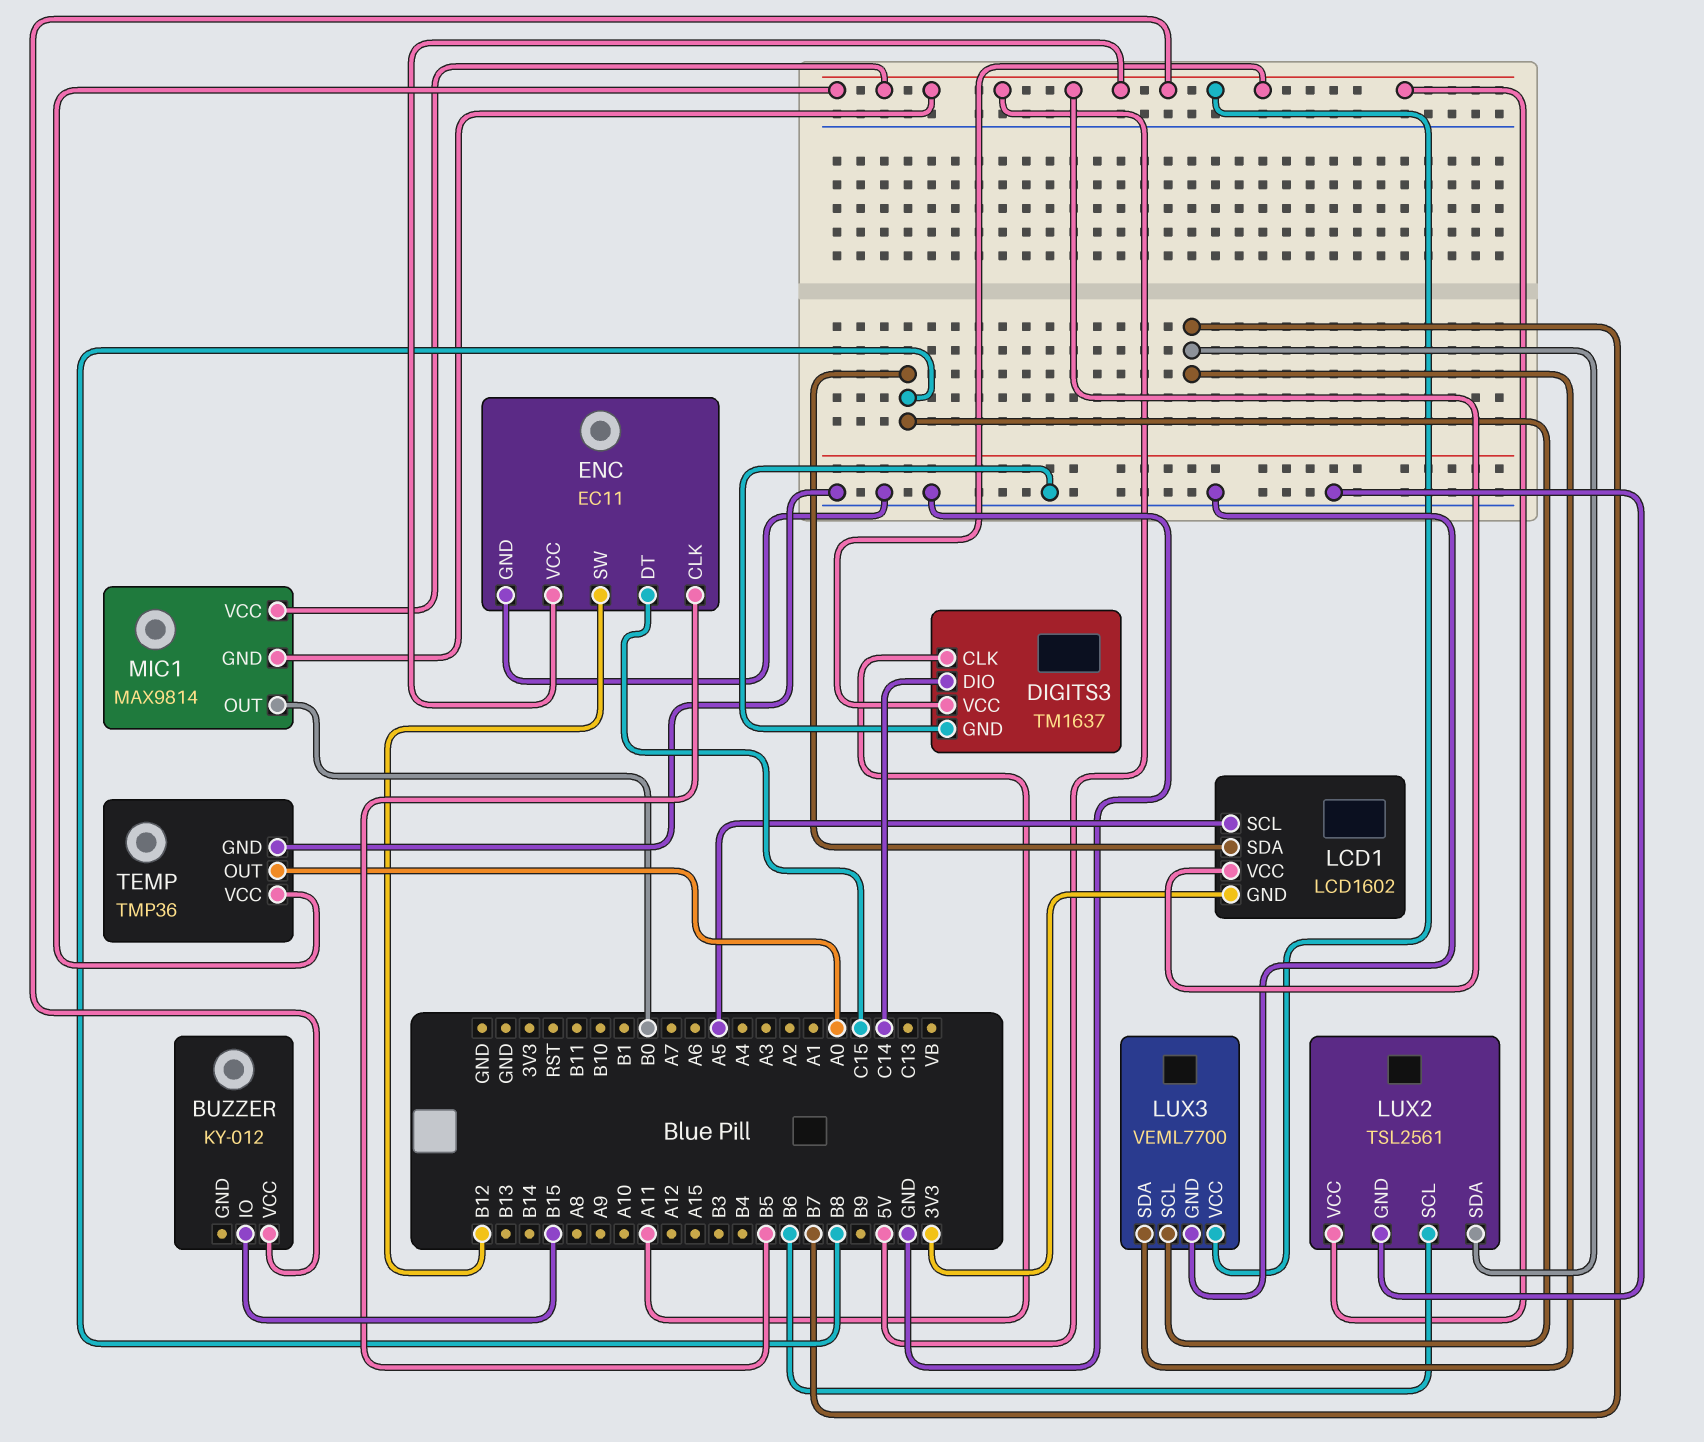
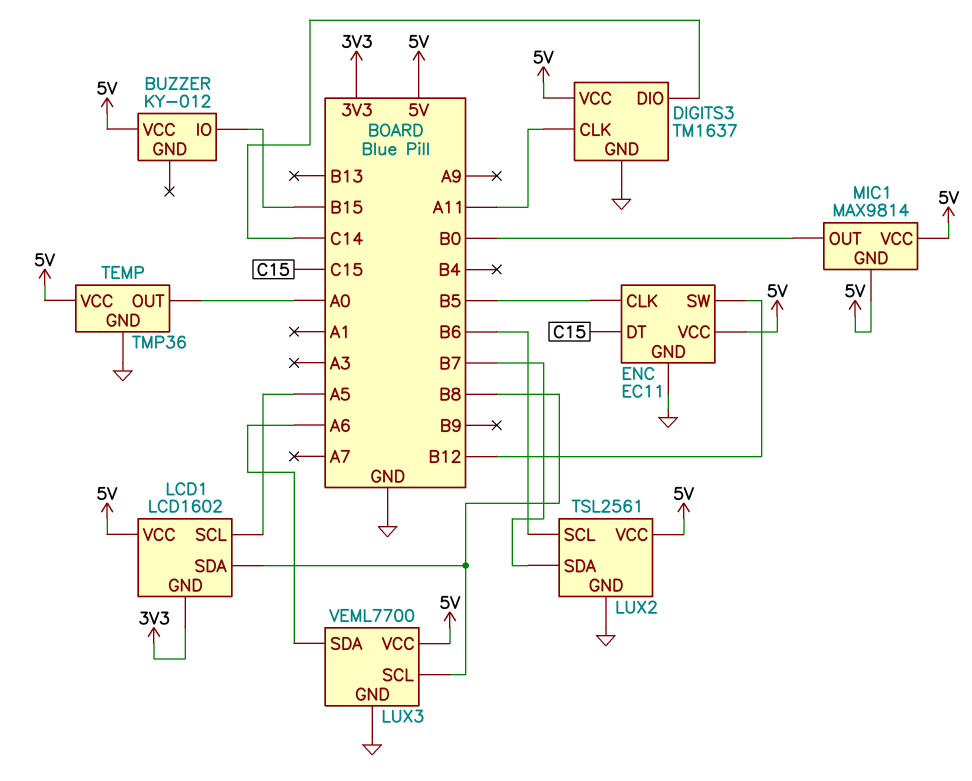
LUX3 pin SDA: B7 -> A6

